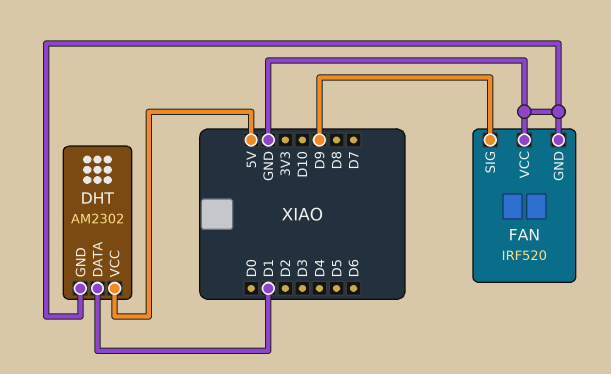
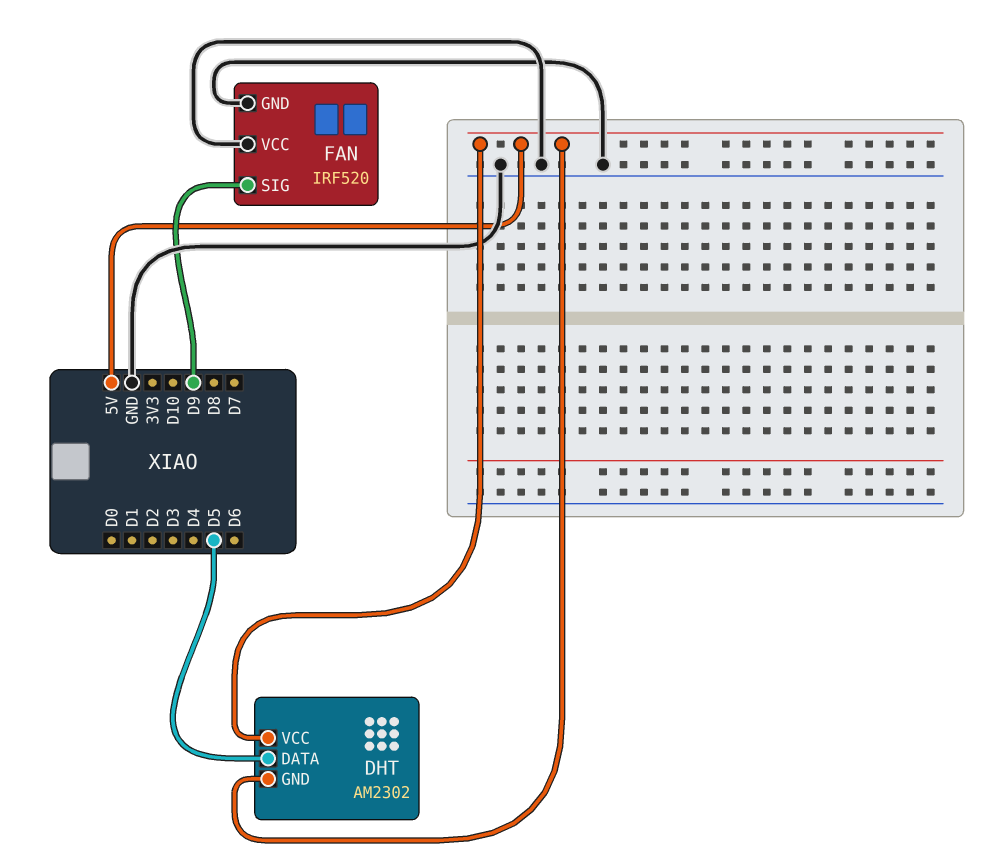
DHT pin DATA: D1 -> D5
DHT pin GND: GND -> 5V

